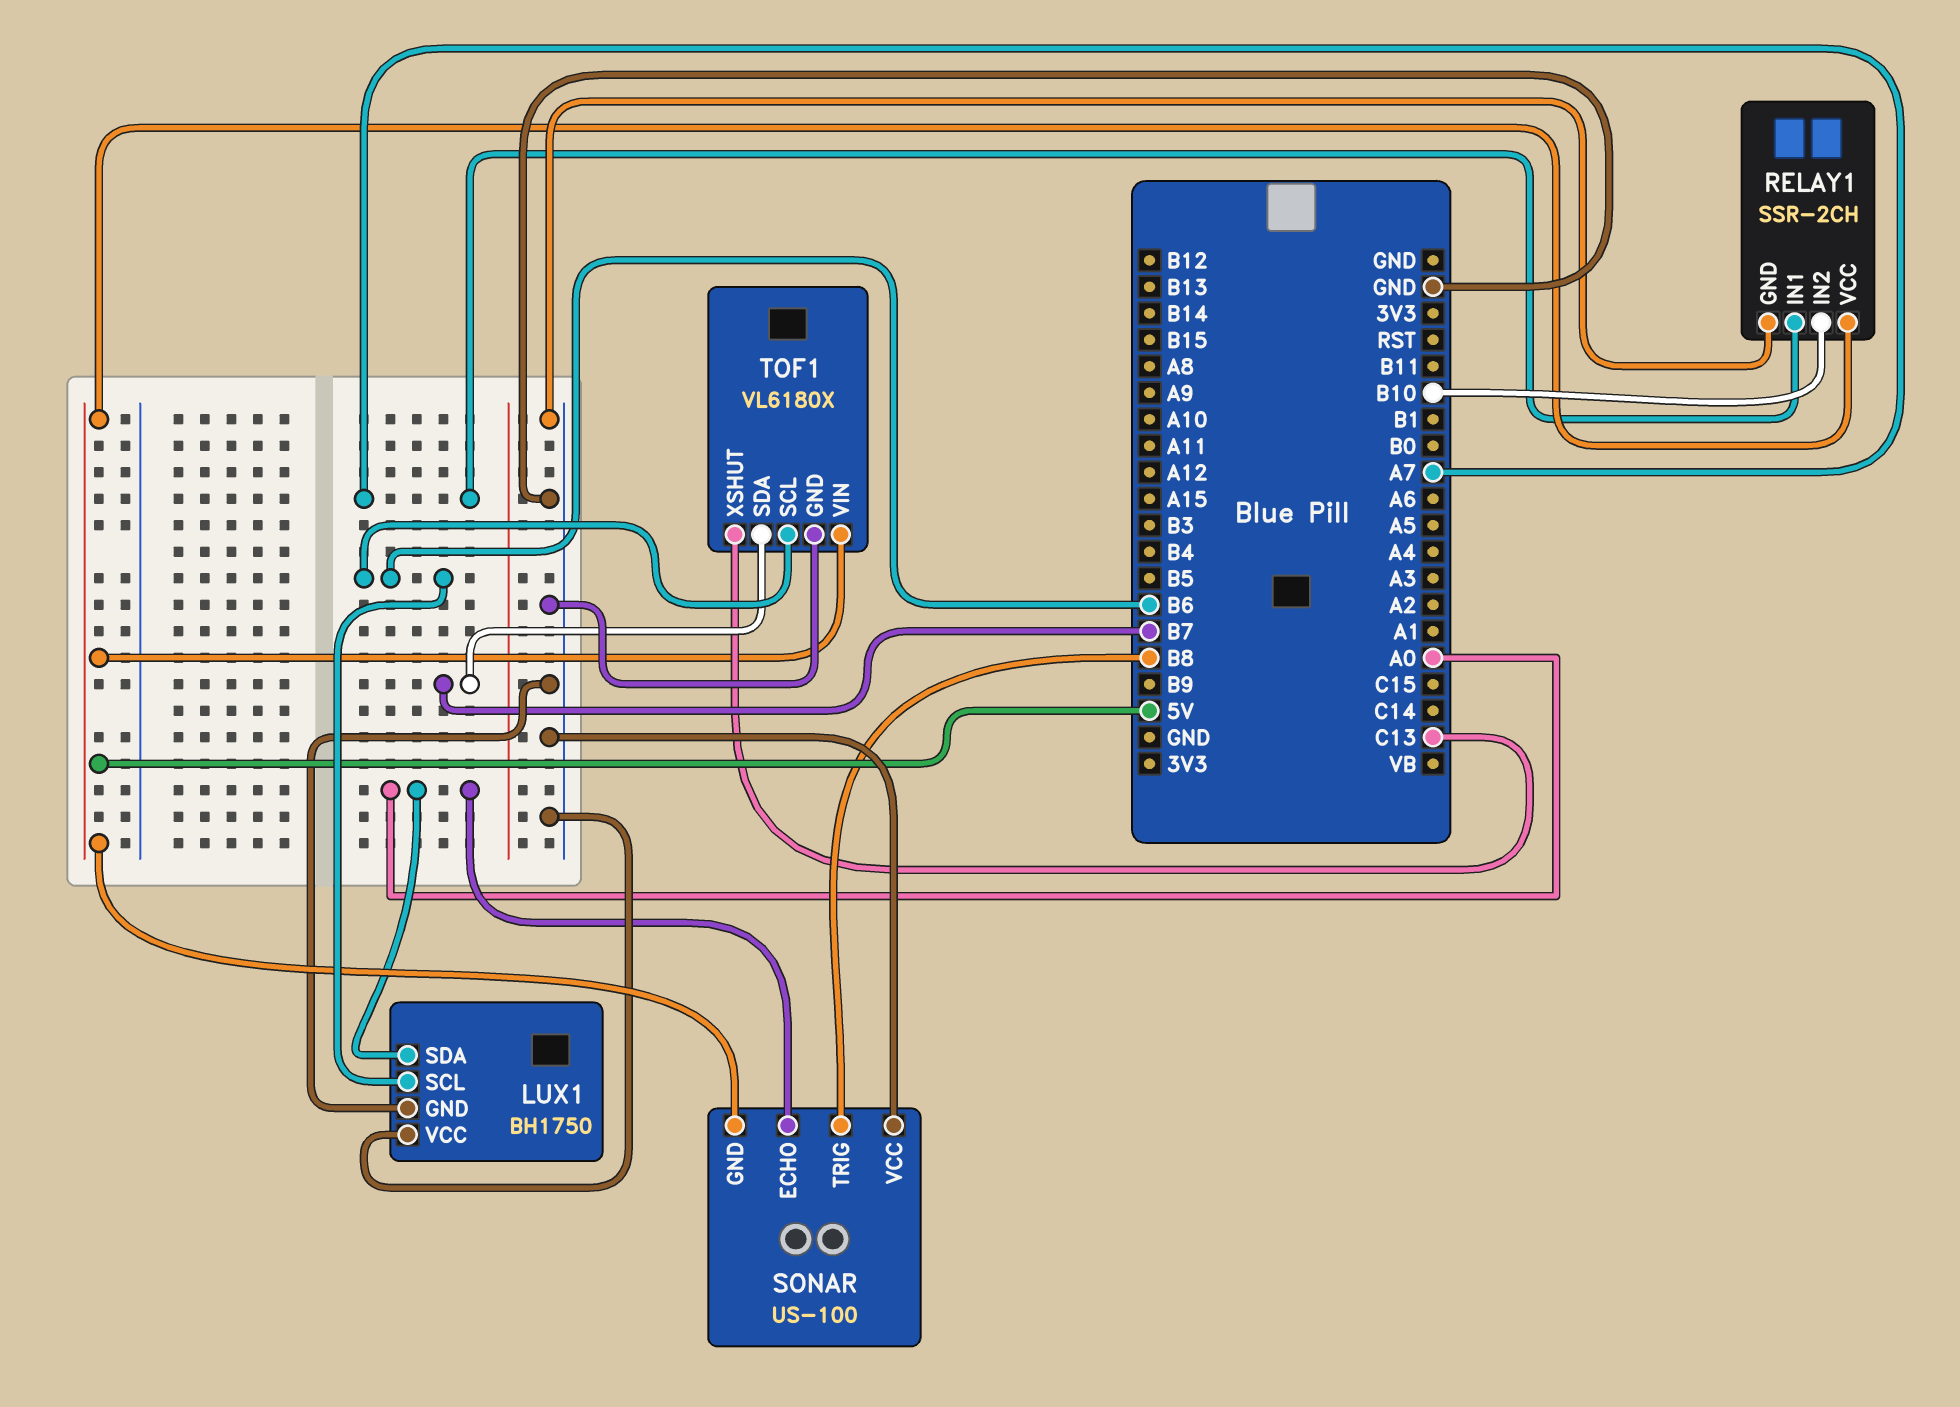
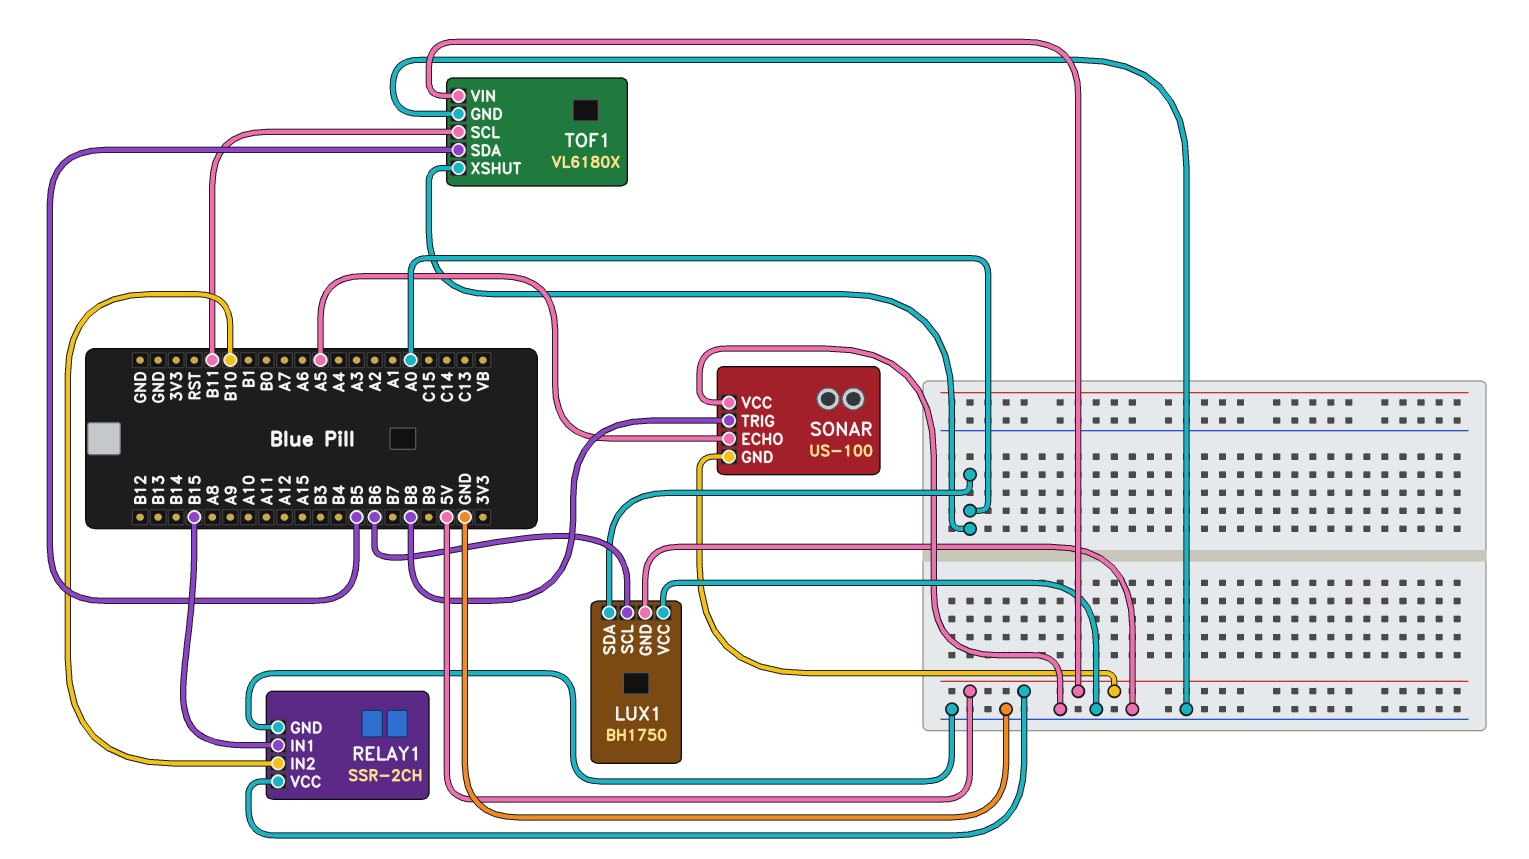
RELAY1 pin IN1: A7 -> B15
SONAR pin ECHO: A0 -> A5
TOF1 pin SCL: B6 -> B11
TOF1 pin SDA: B7 -> B5
TOF1 pin XSHUT: C13 -> A0

